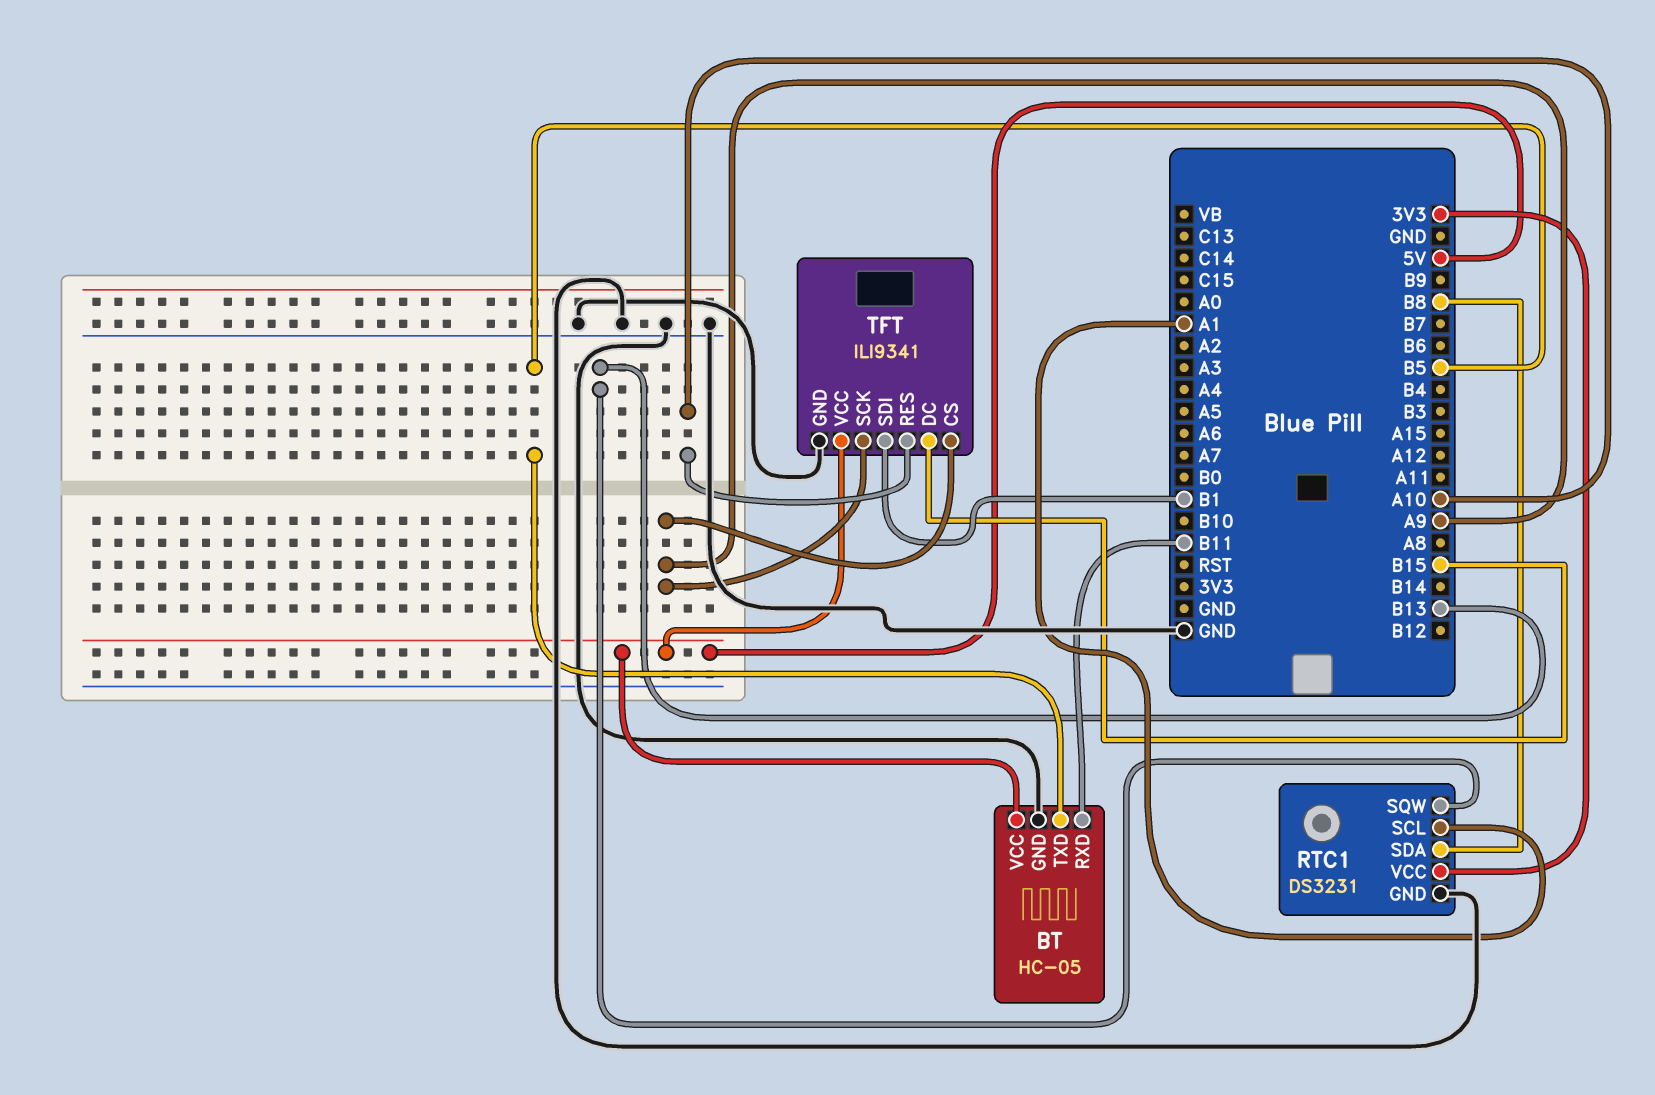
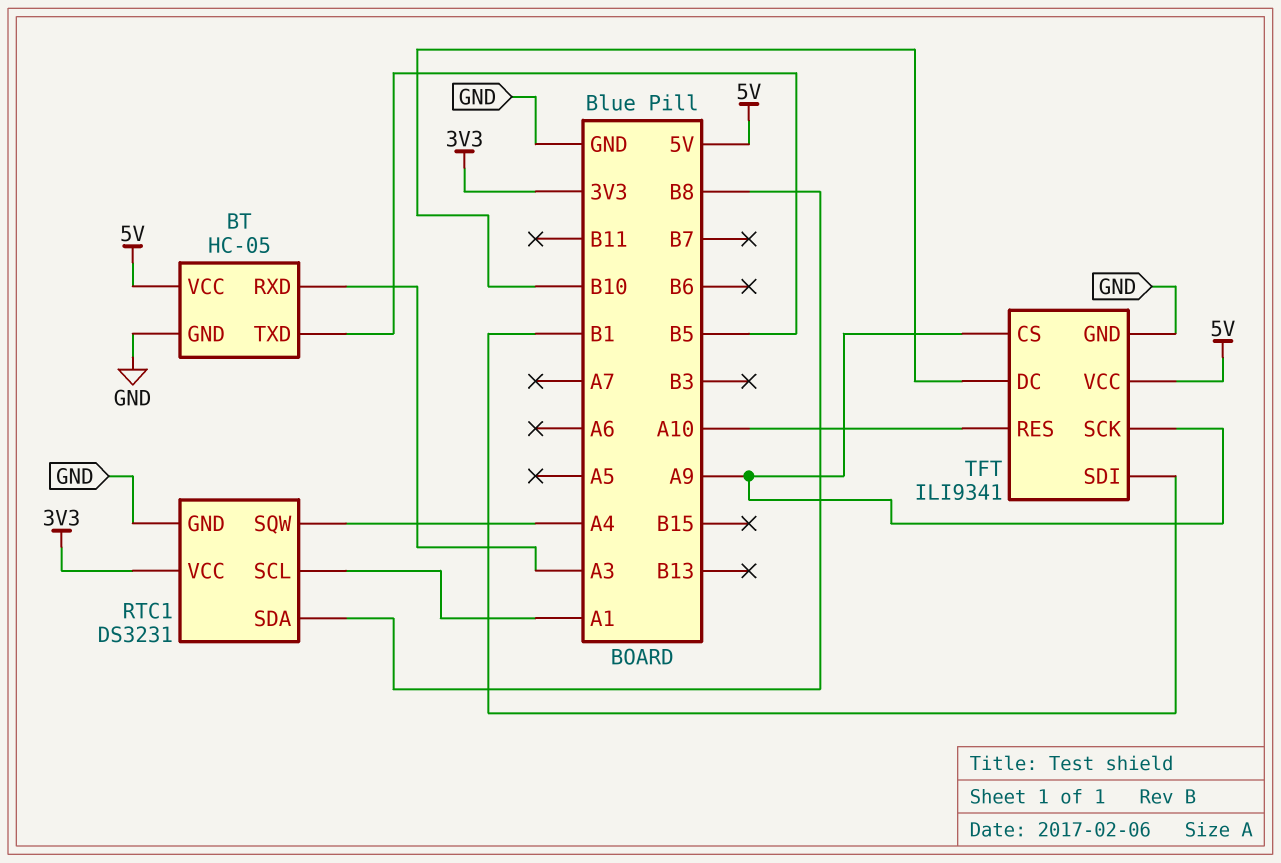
BT pin RXD: B11 -> A3
RTC1 pin SQW: B13 -> A4
TFT pin DC: B15 -> B10

